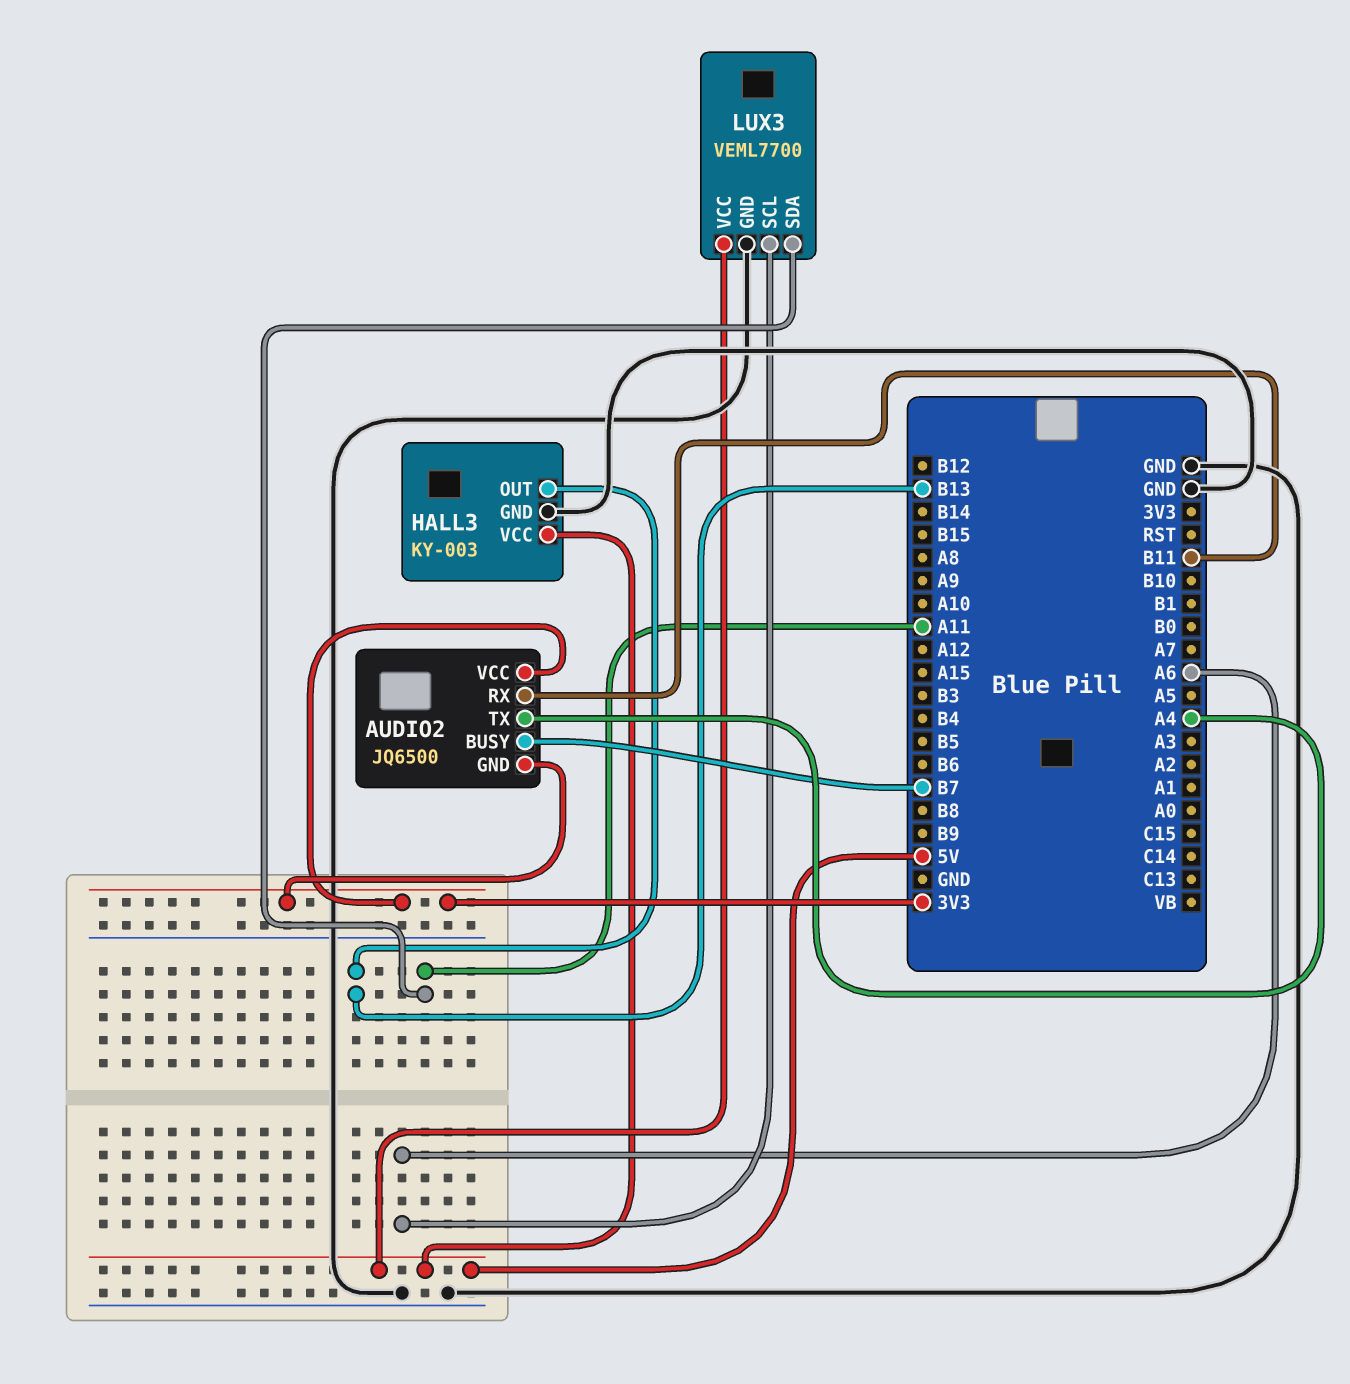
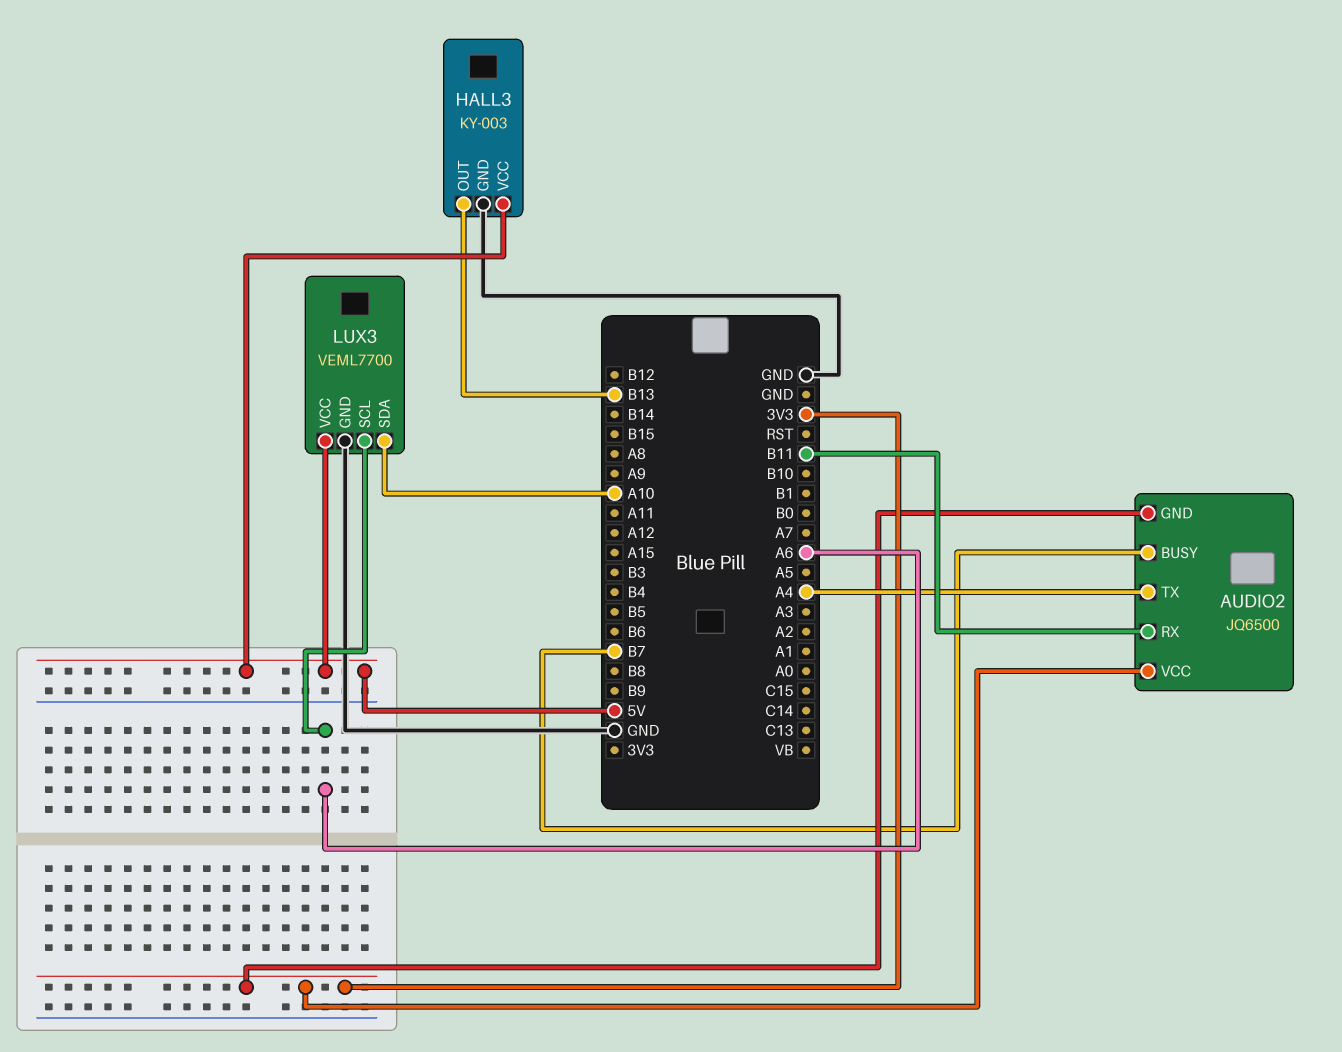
LUX3 pin SDA: A11 -> A10

